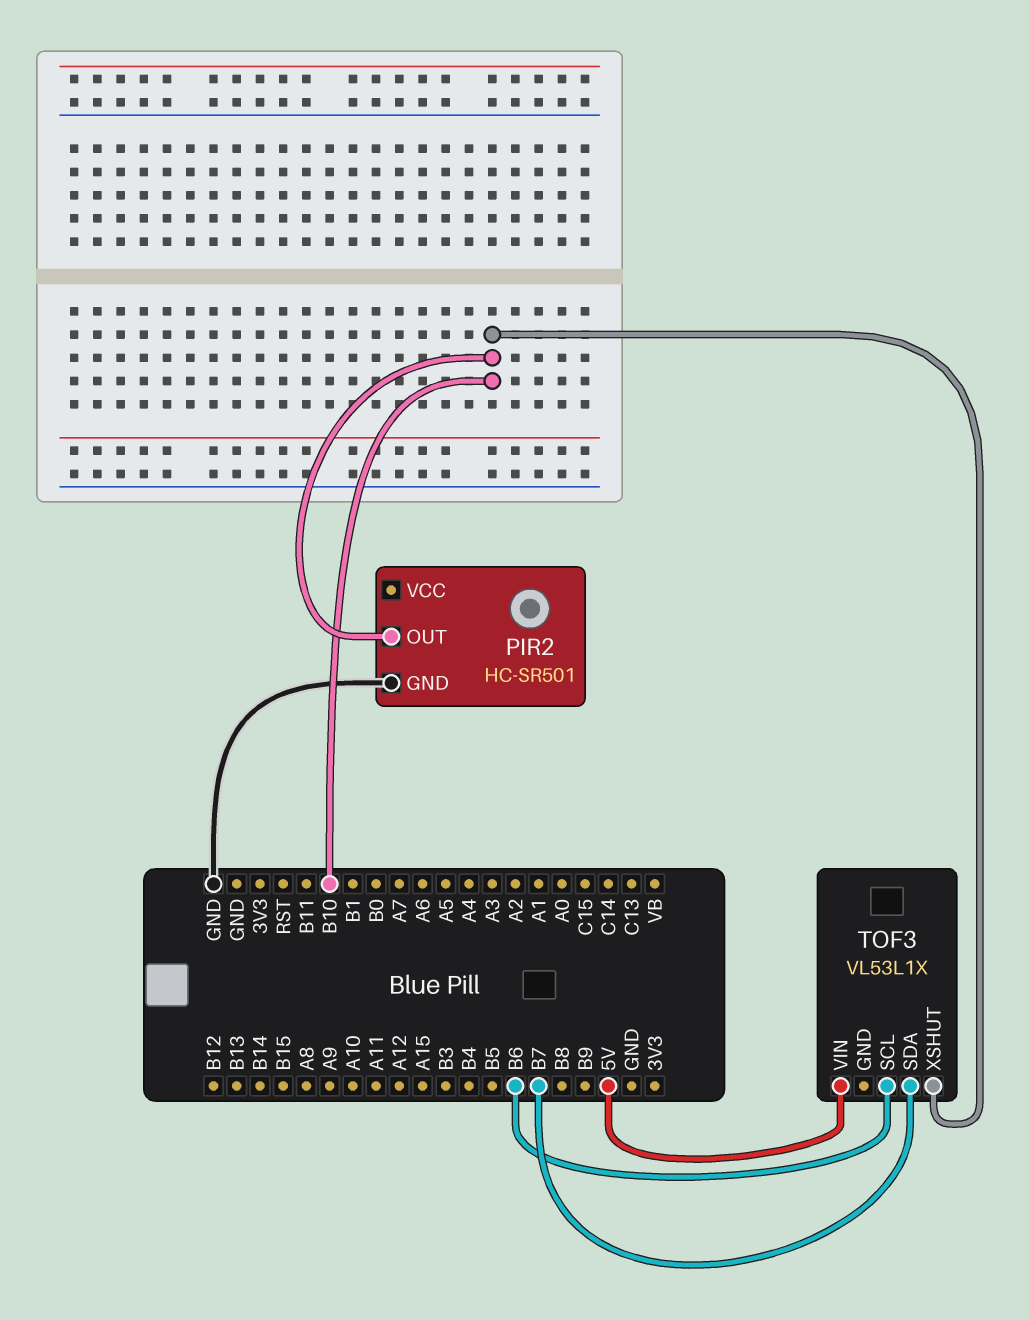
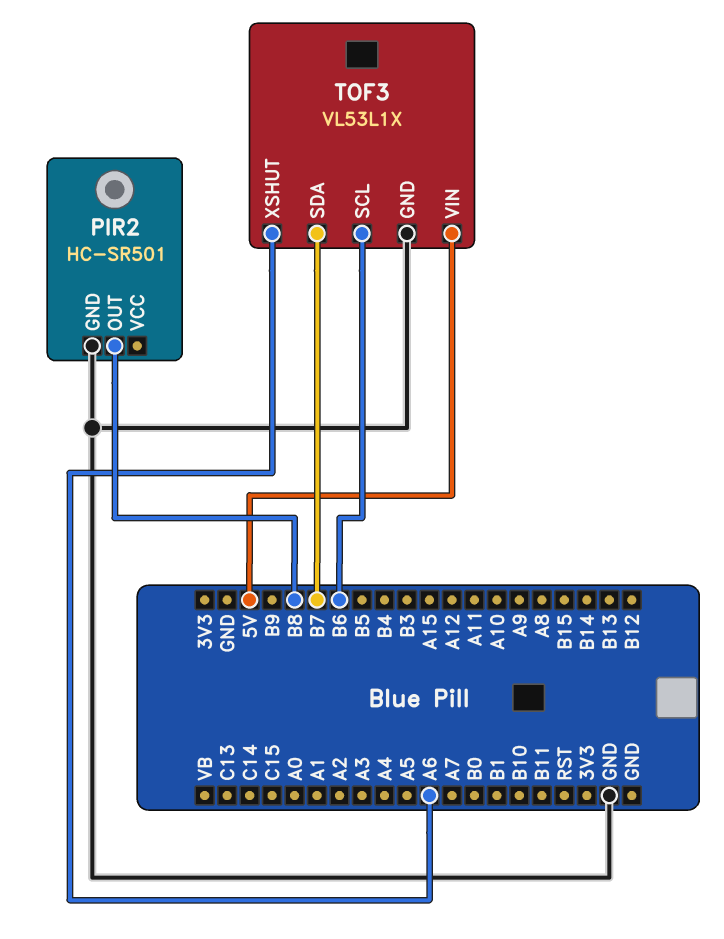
PIR2 pin OUT: B10 -> B8
TOF3 pin GND: none -> GND
TOF3 pin XSHUT: B10 -> A6

